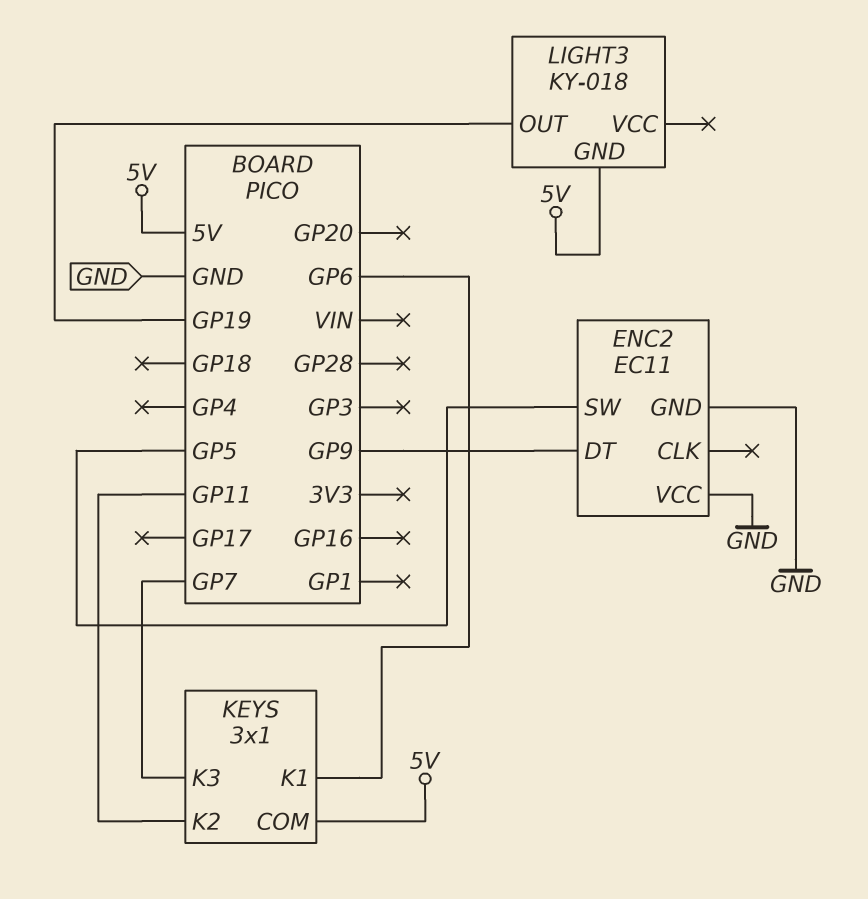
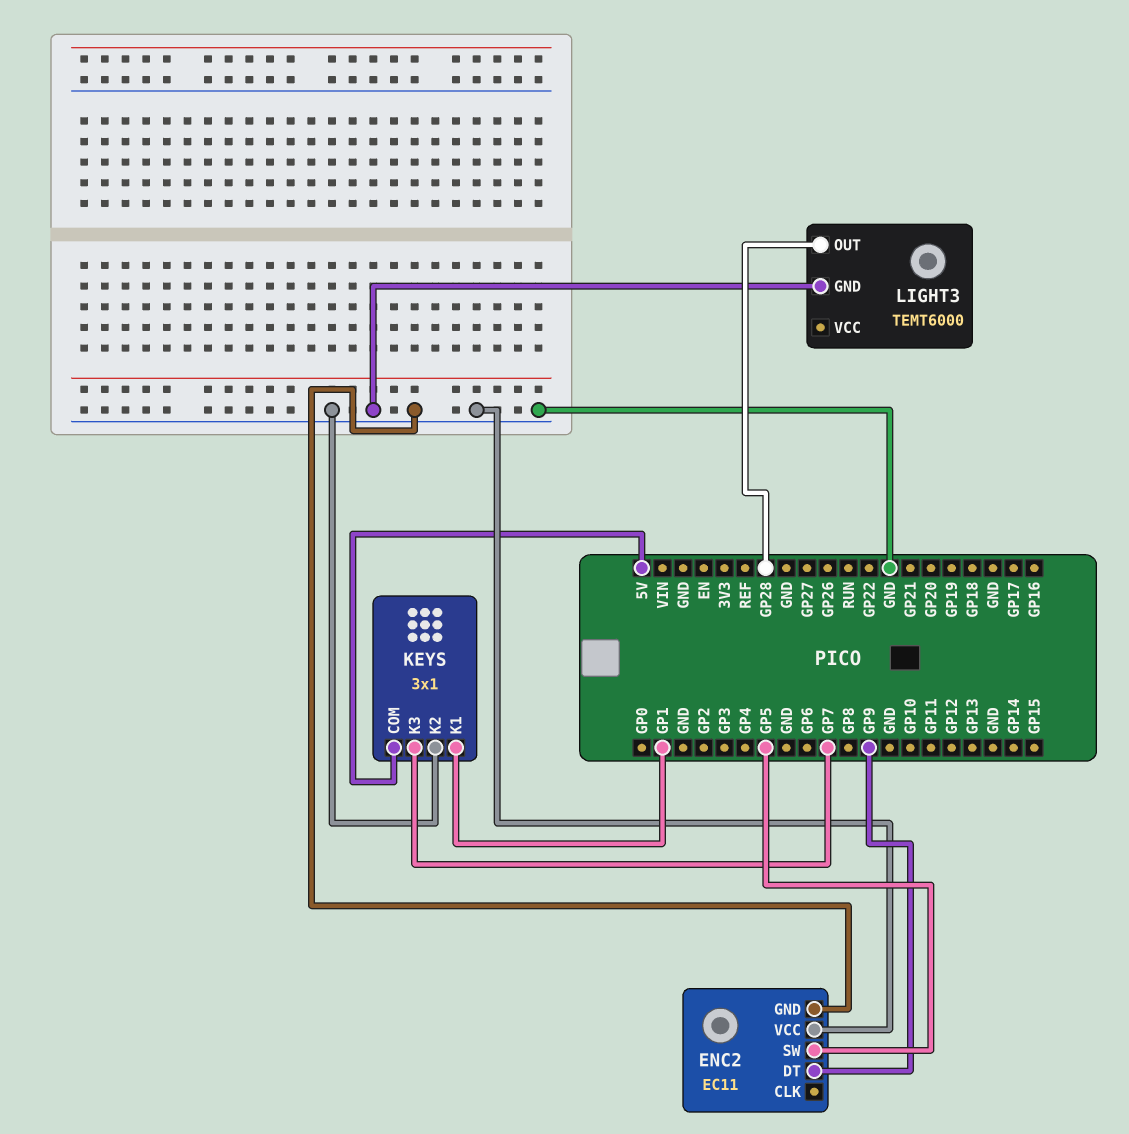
KEYS pin K1: GP6 -> GP1
KEYS pin K2: GP11 -> GND
LIGHT3: KY-018 -> TEMT6000
LIGHT3 pin GND: 5V -> GND
LIGHT3 pin OUT: GP19 -> GP28

